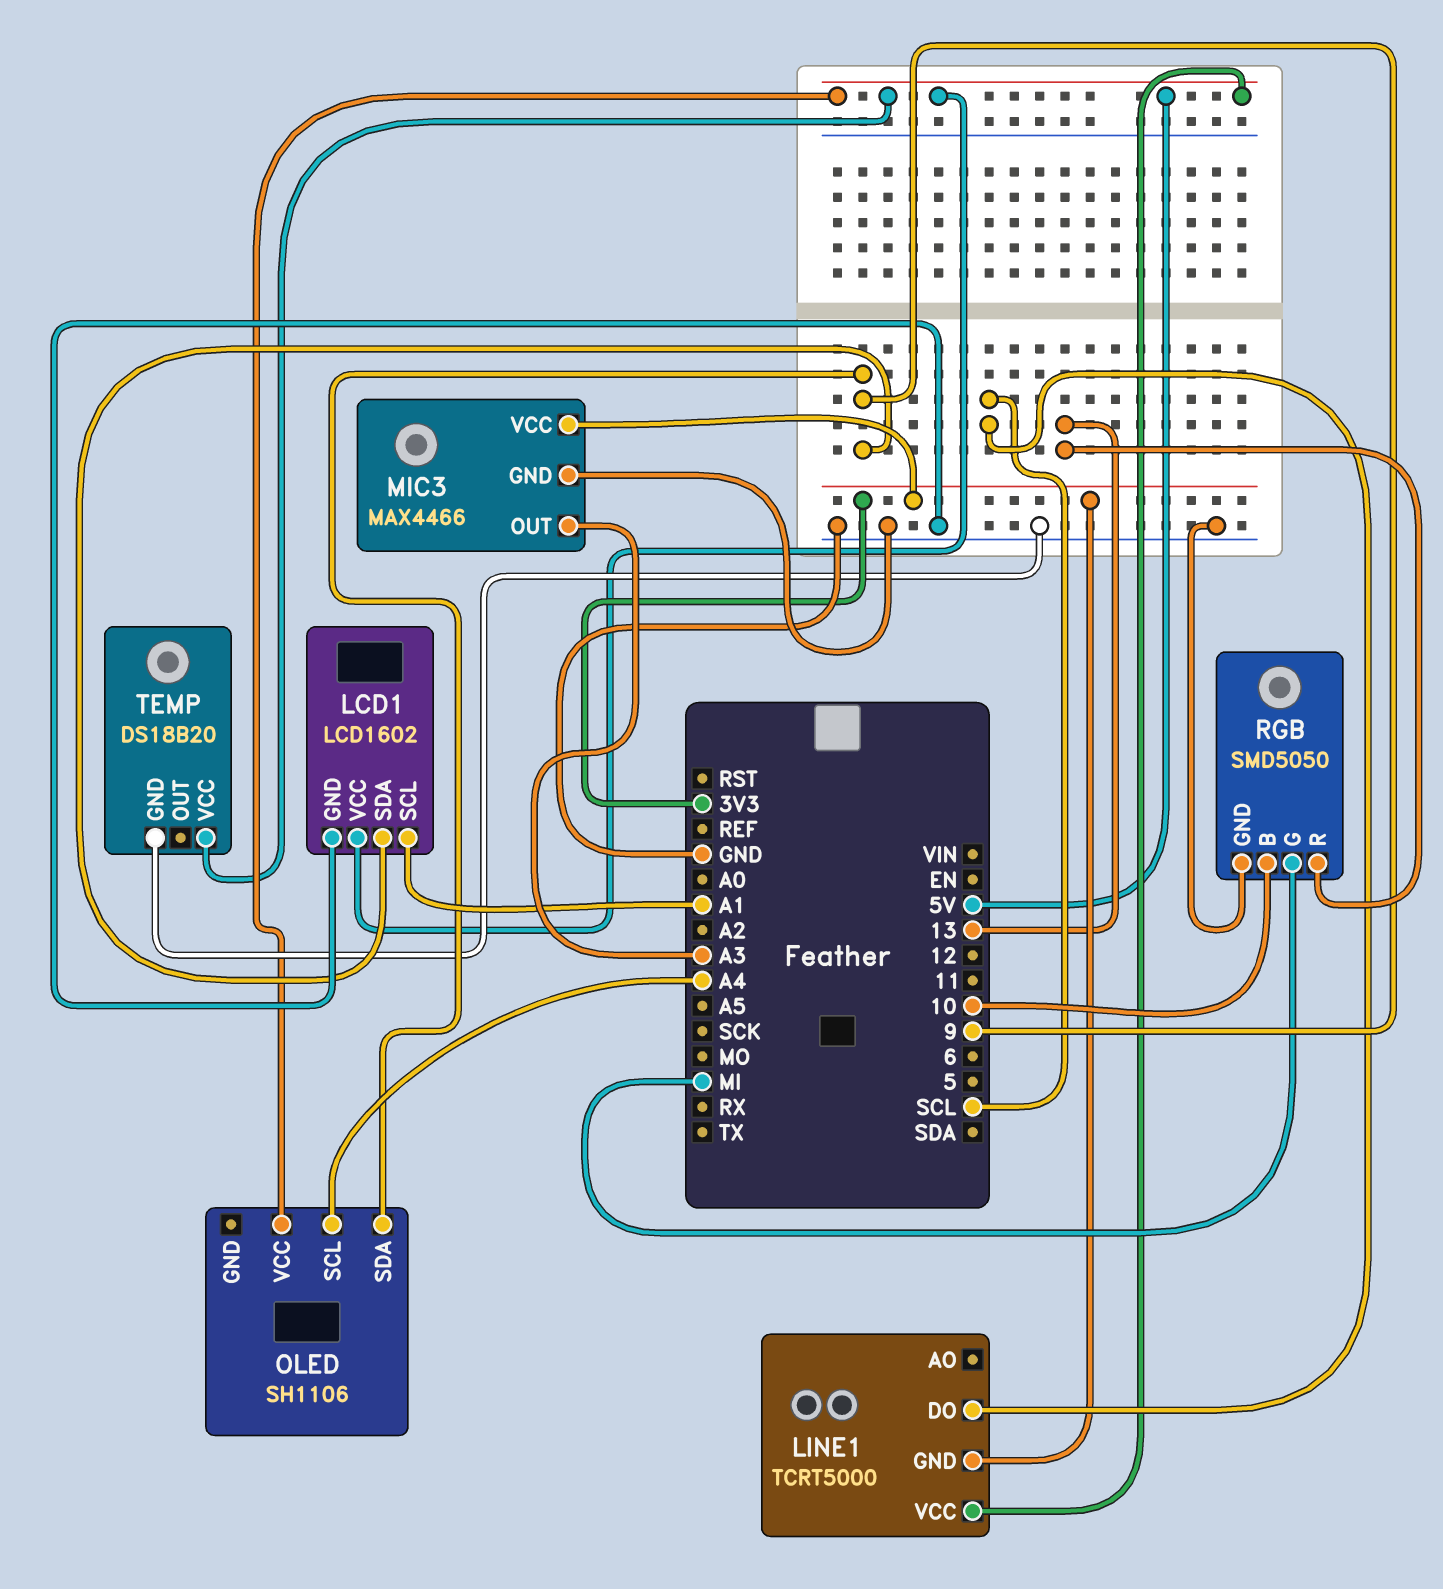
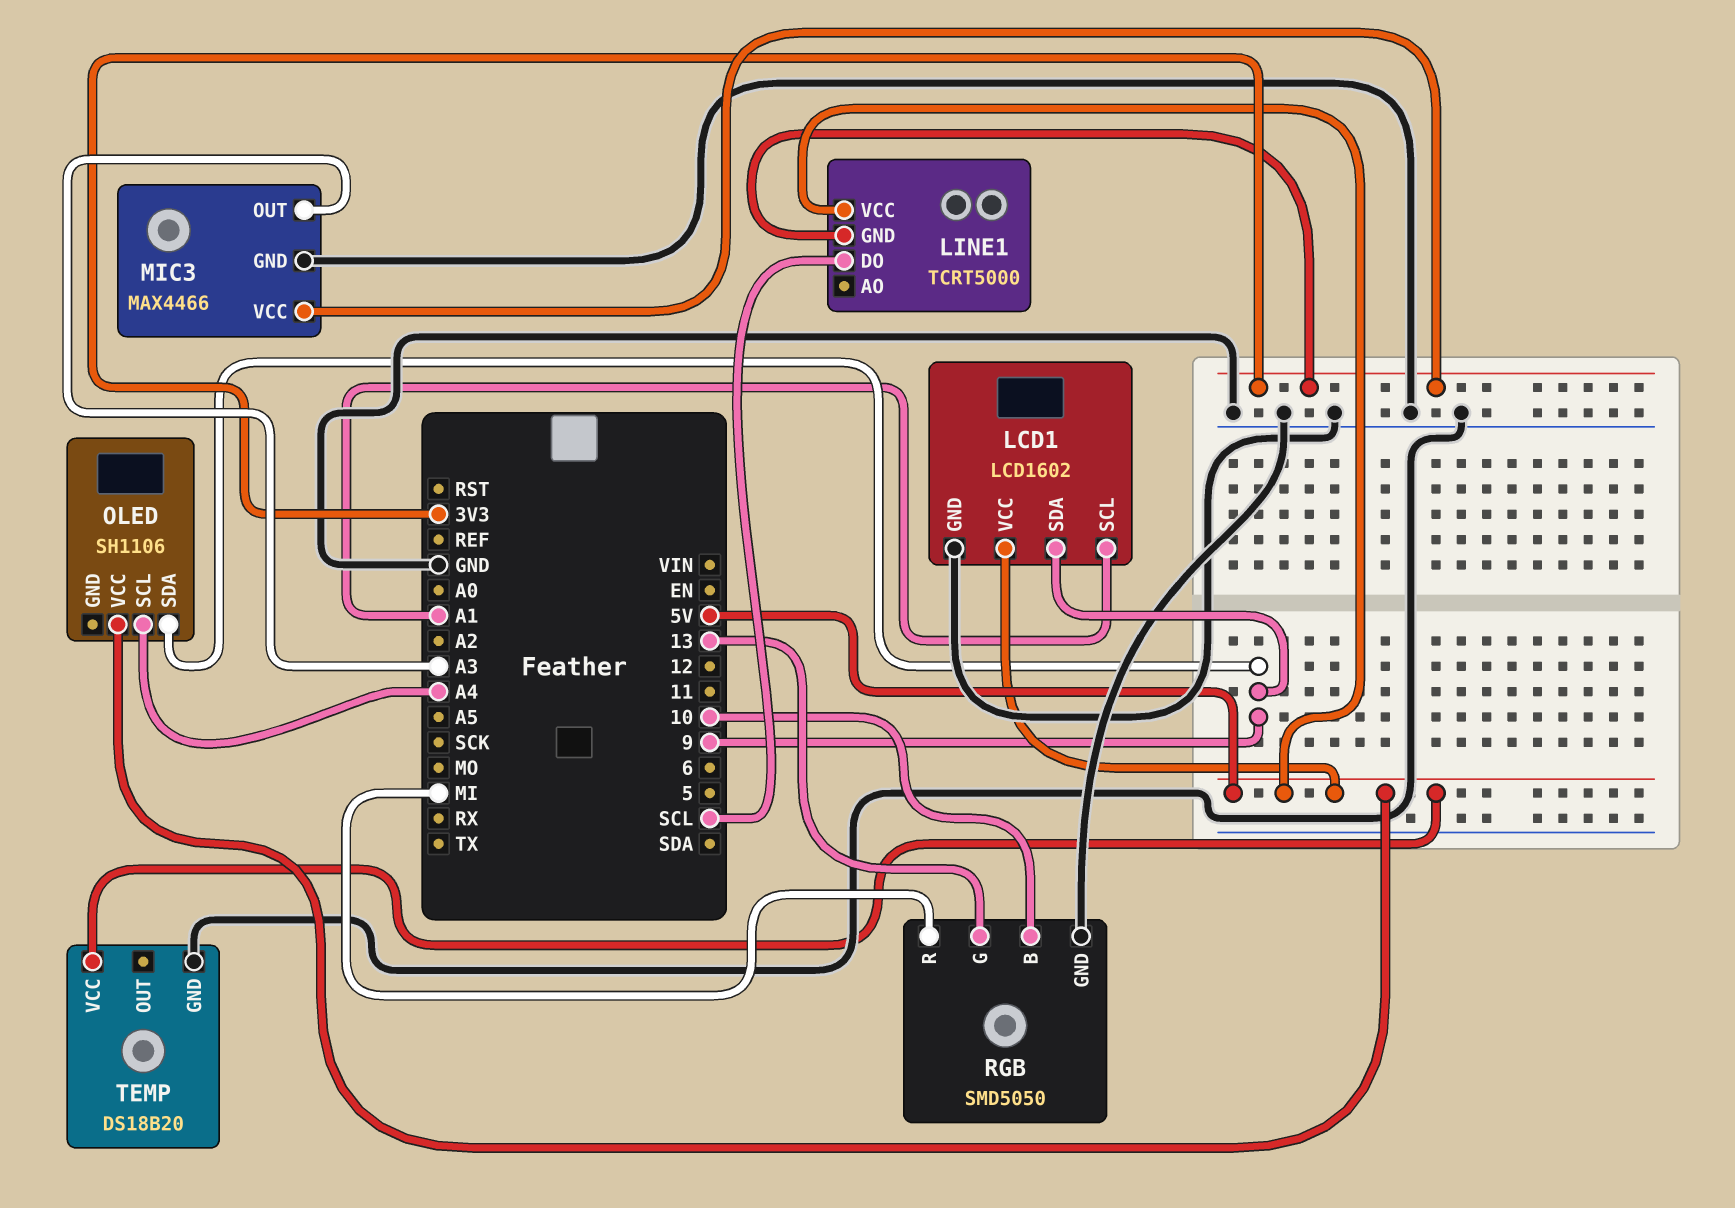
RGB pin G: MI -> 13
RGB pin R: 13 -> MI

